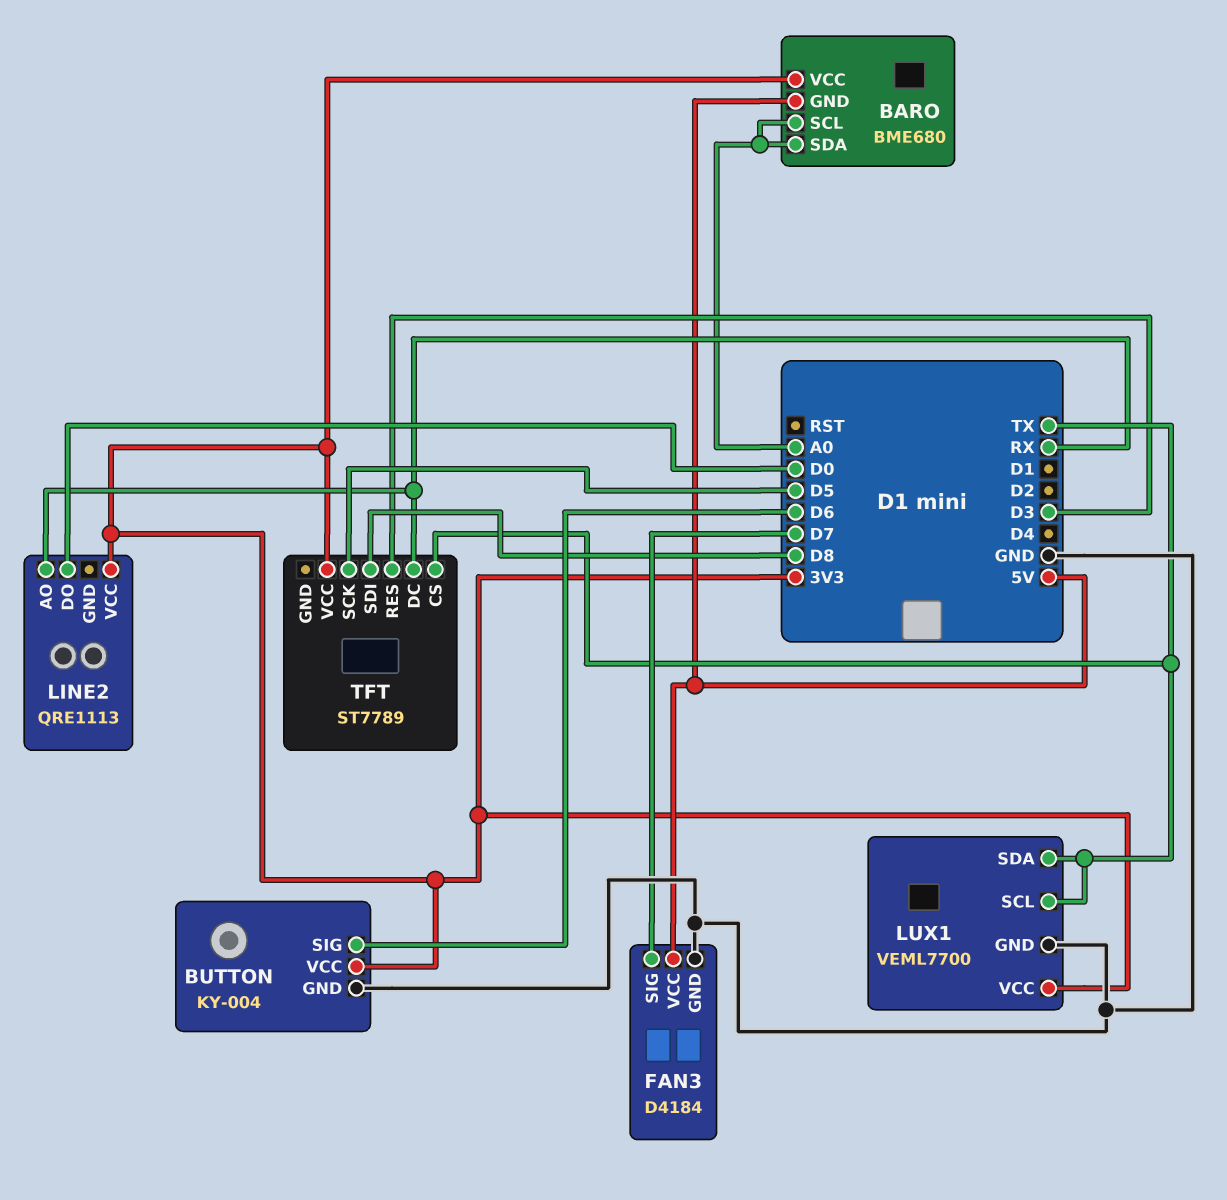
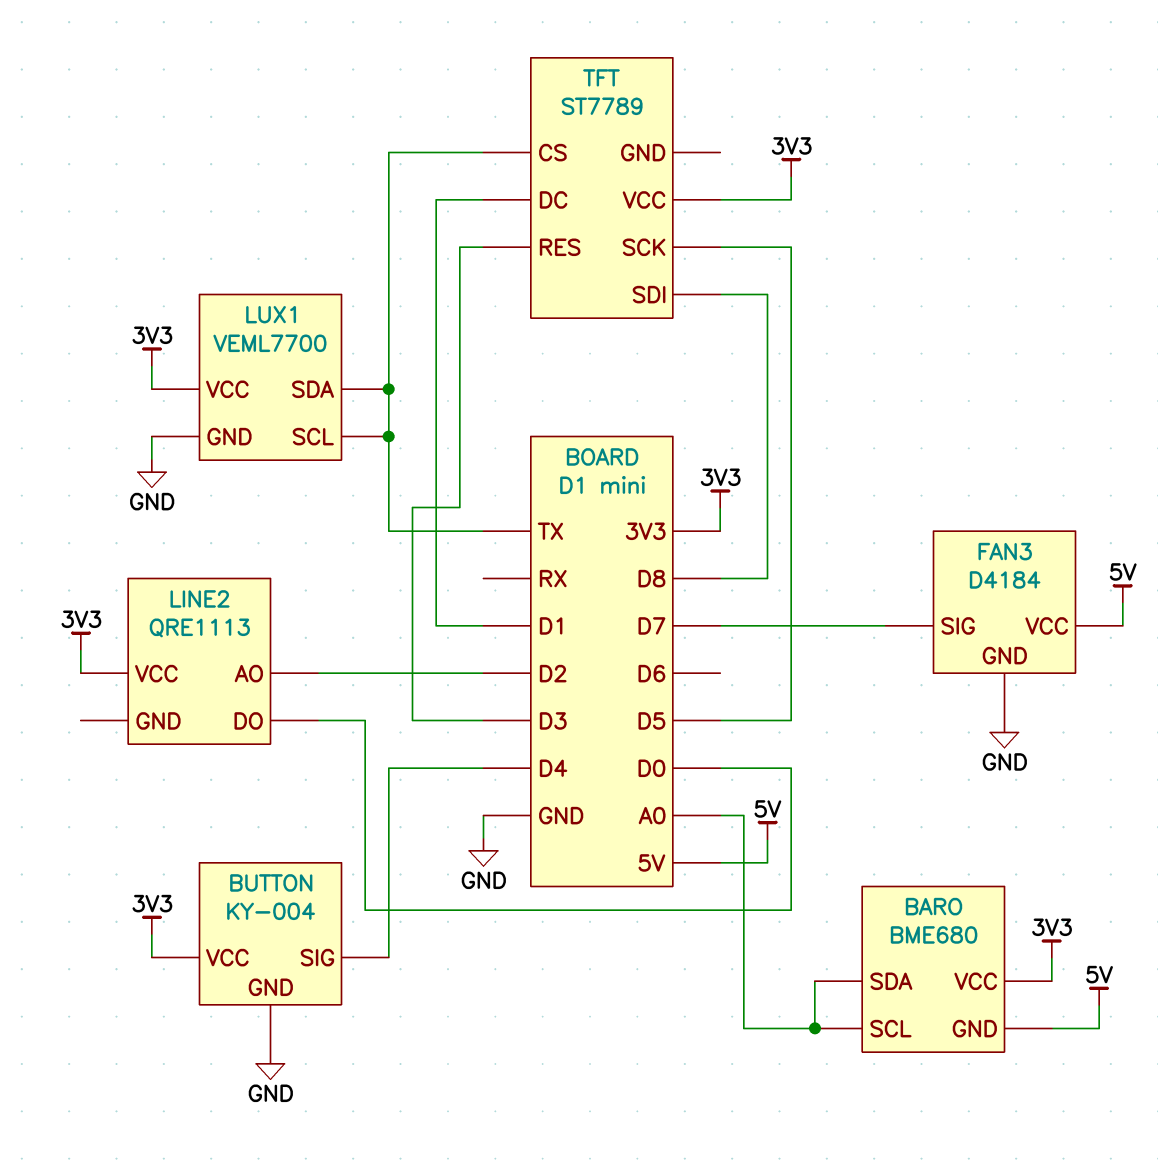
BUTTON pin SIG: D6 -> D4
LINE2 pin AO: RX -> D2
TFT pin DC: RX -> D1

